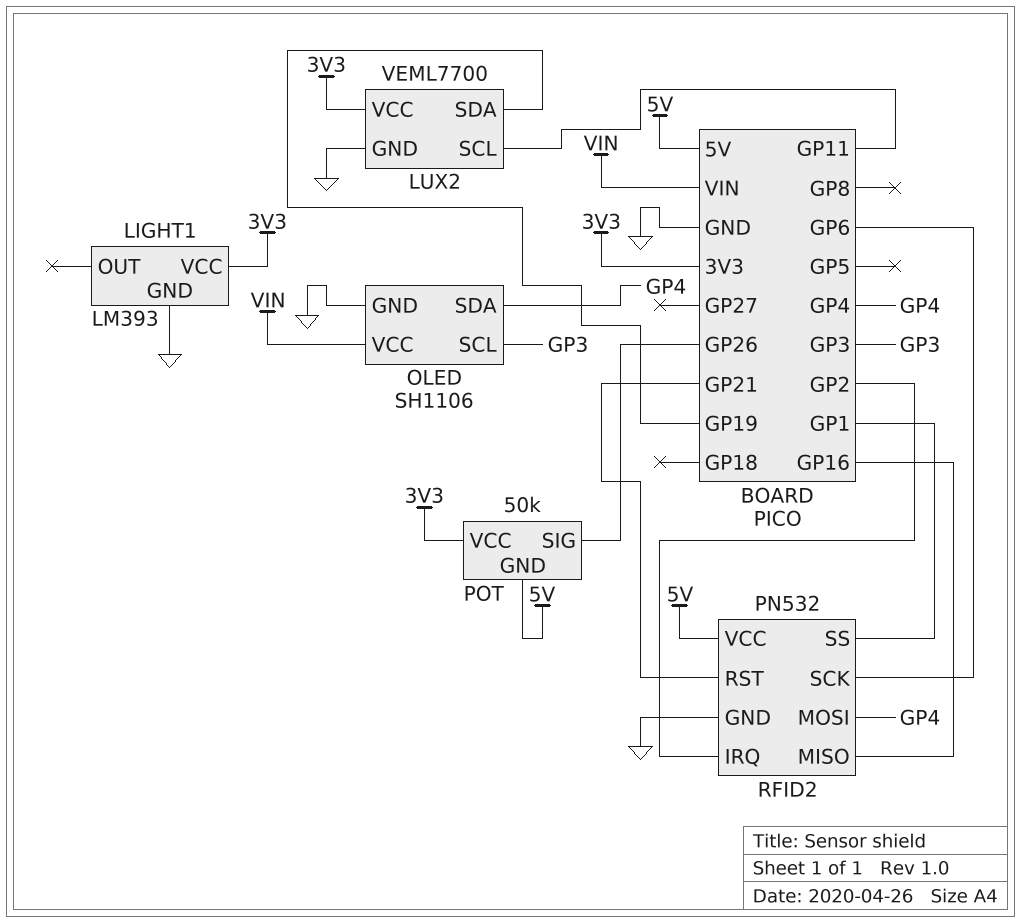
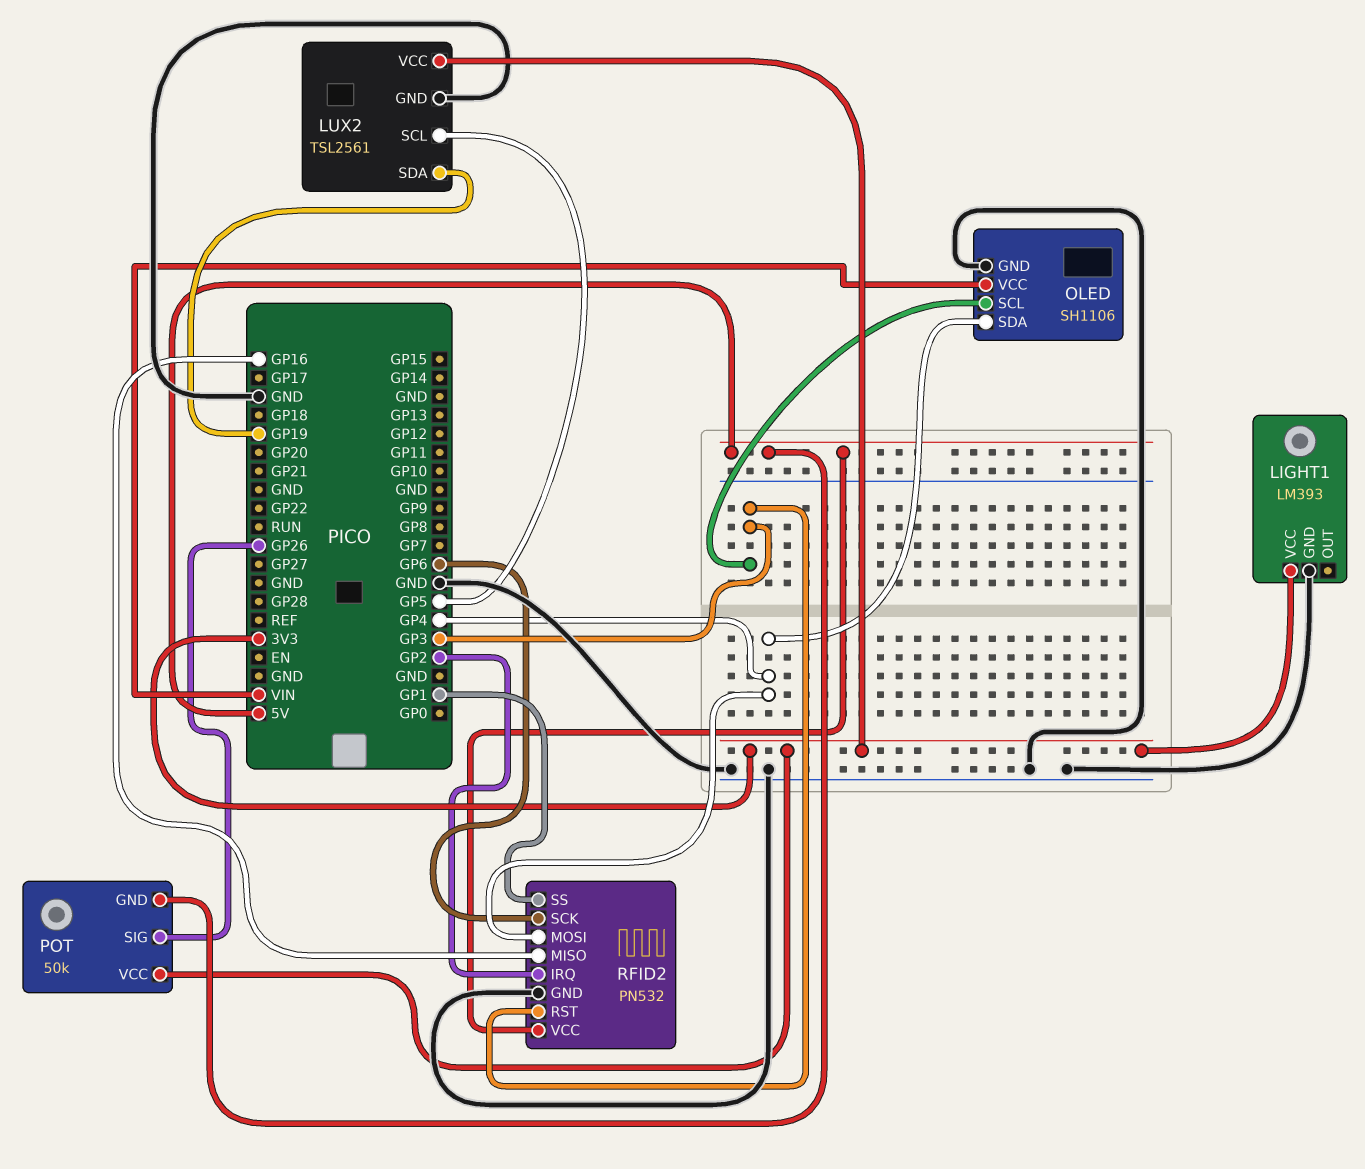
LUX2: VEML7700 -> TSL2561
LUX2 pin SCL: GP11 -> GP5
RFID2 pin RST: GP21 -> GP3

